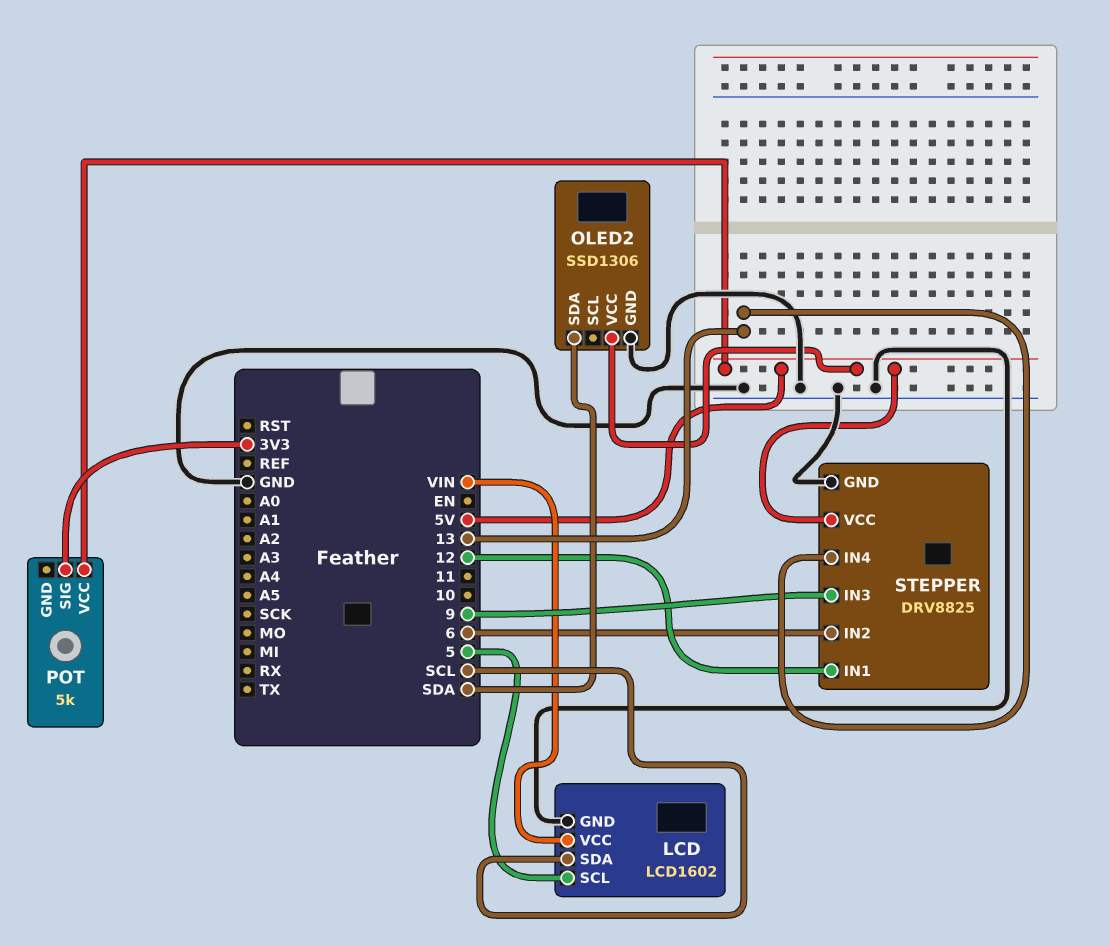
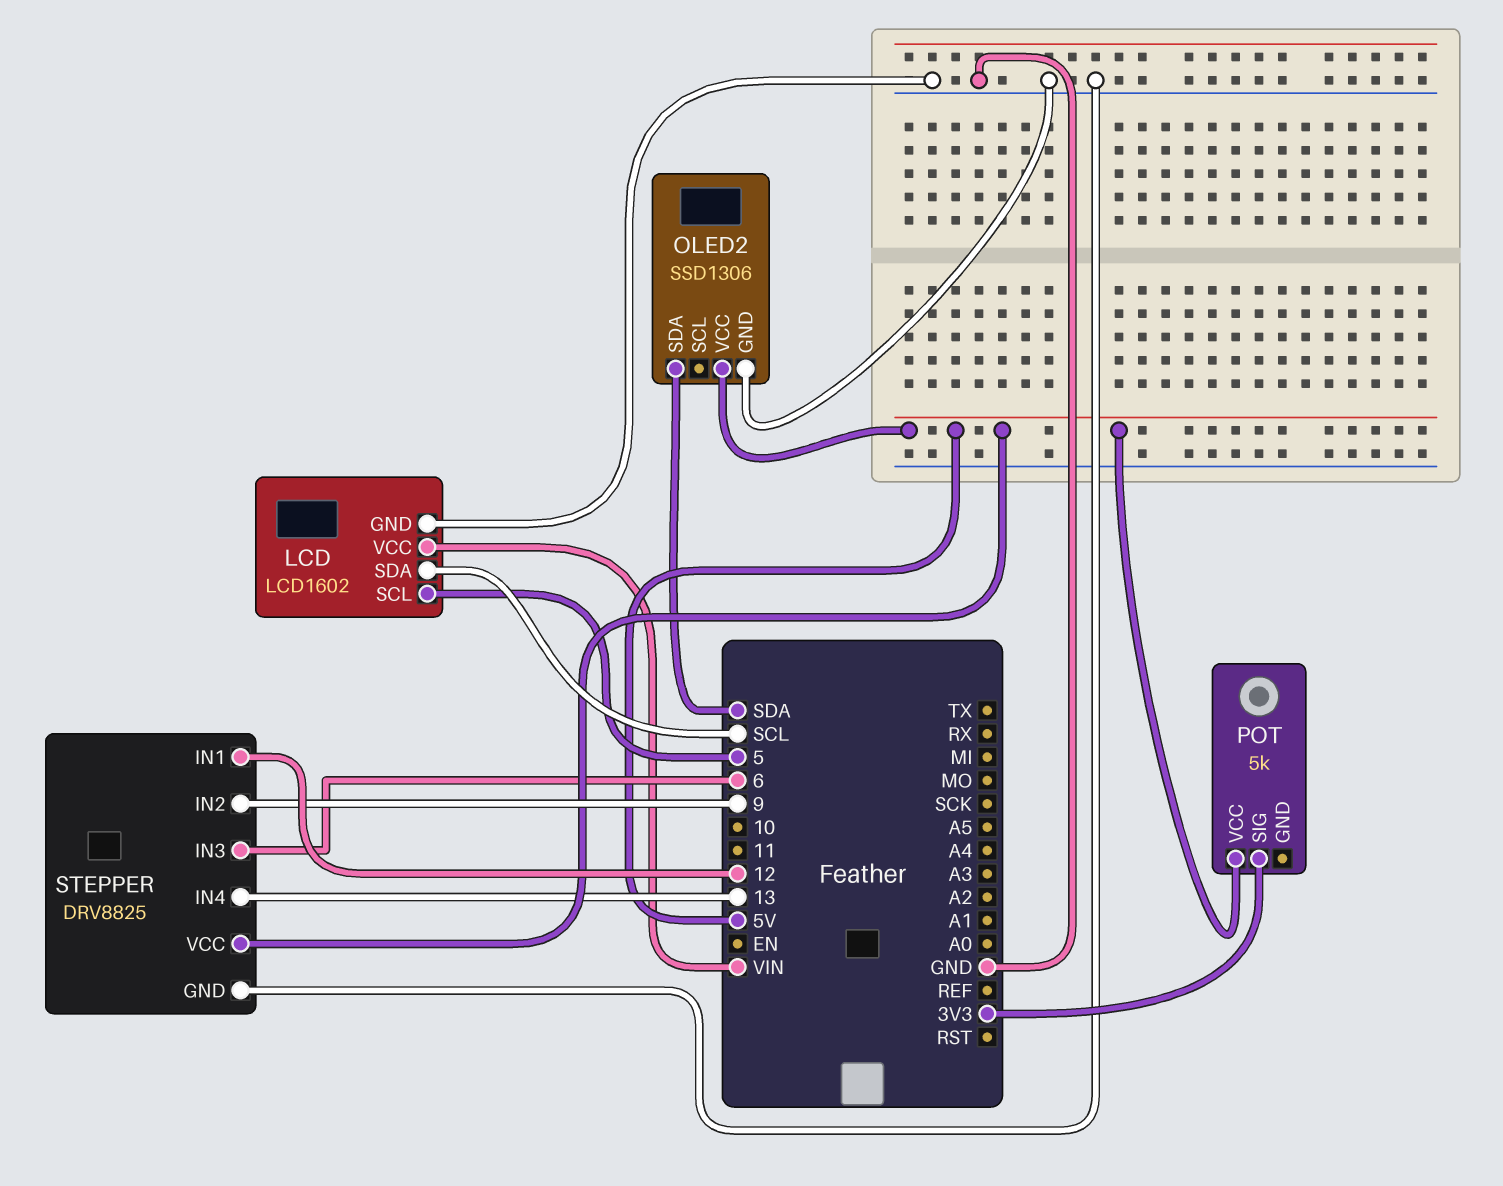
STEPPER pin IN2: 6 -> 9
STEPPER pin IN3: 9 -> 6

